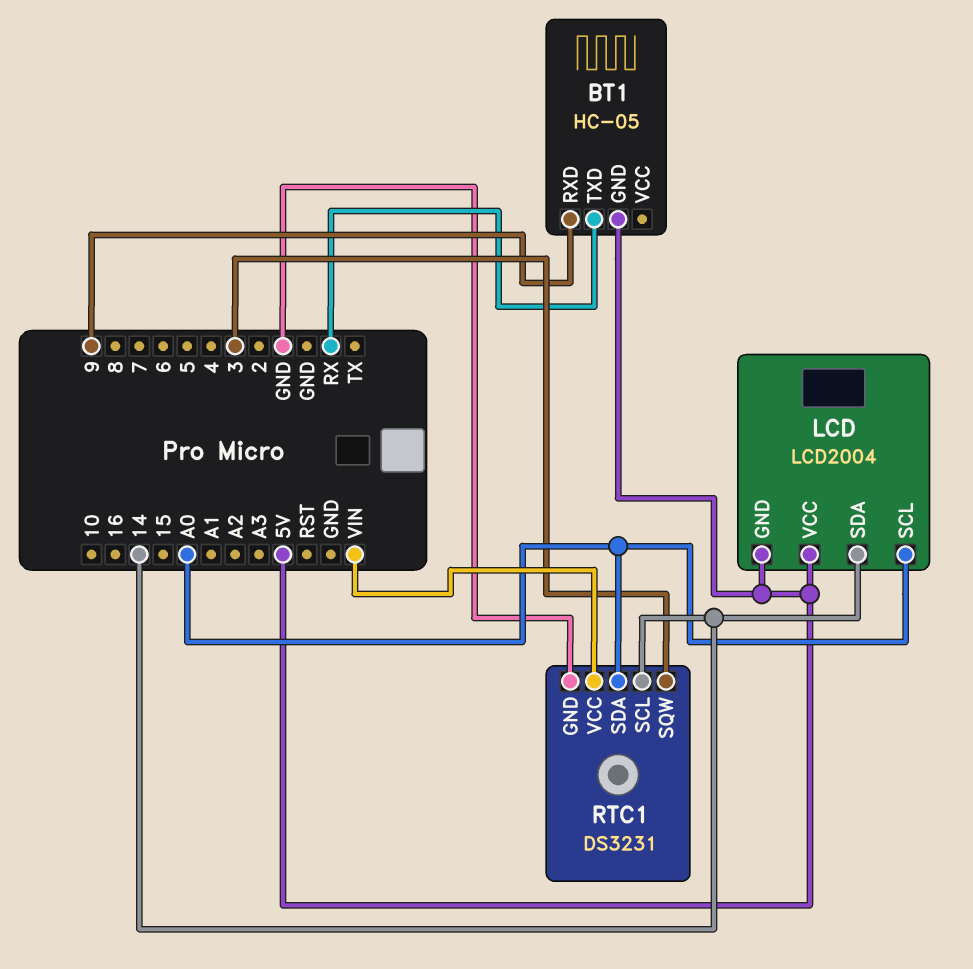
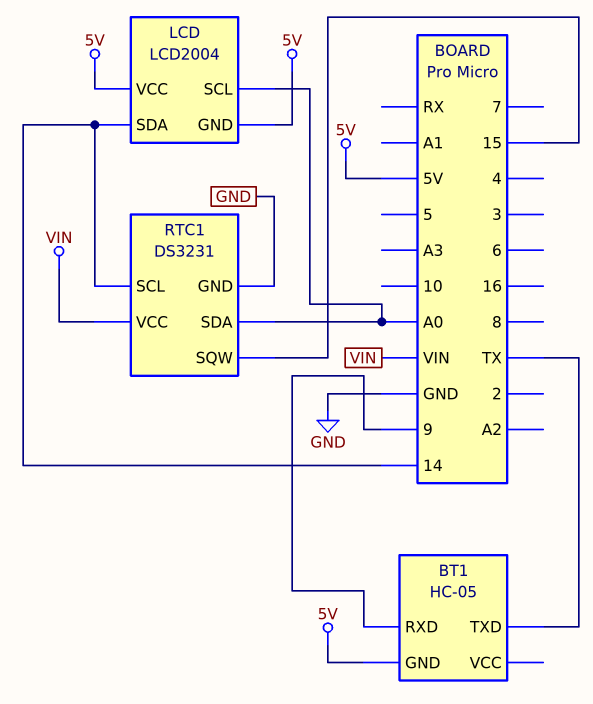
BT1 pin TXD: RX -> TX
RTC1 pin SQW: 3 -> 15

